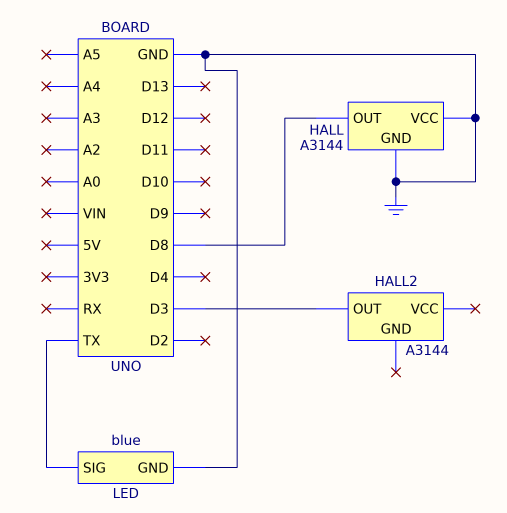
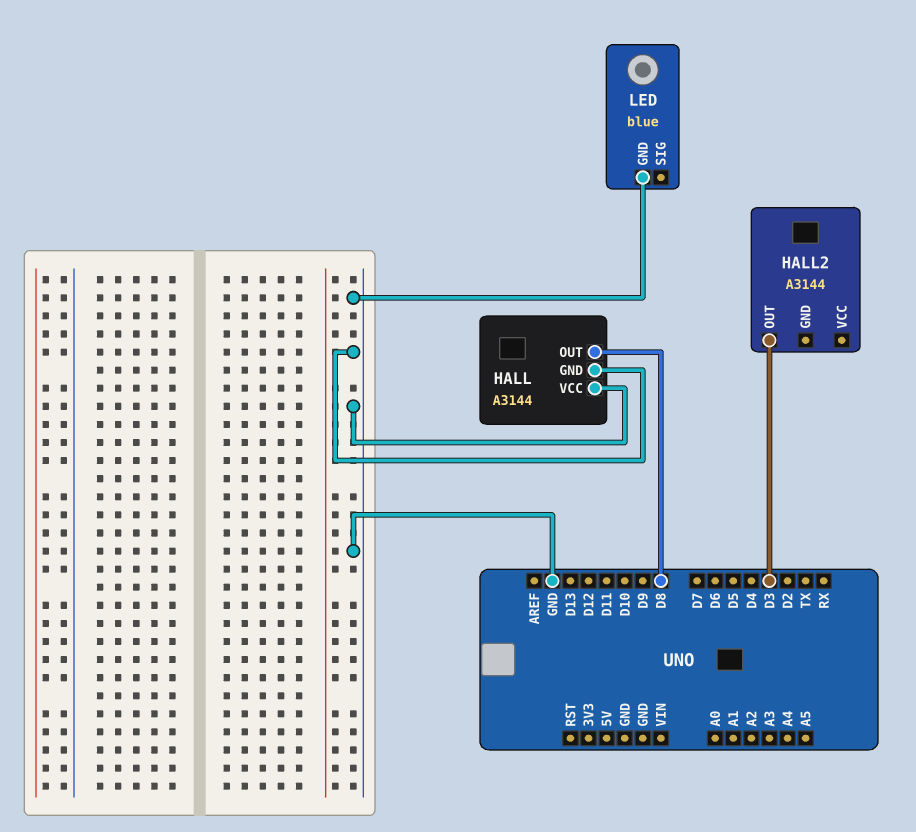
LED pin SIG: TX -> none

